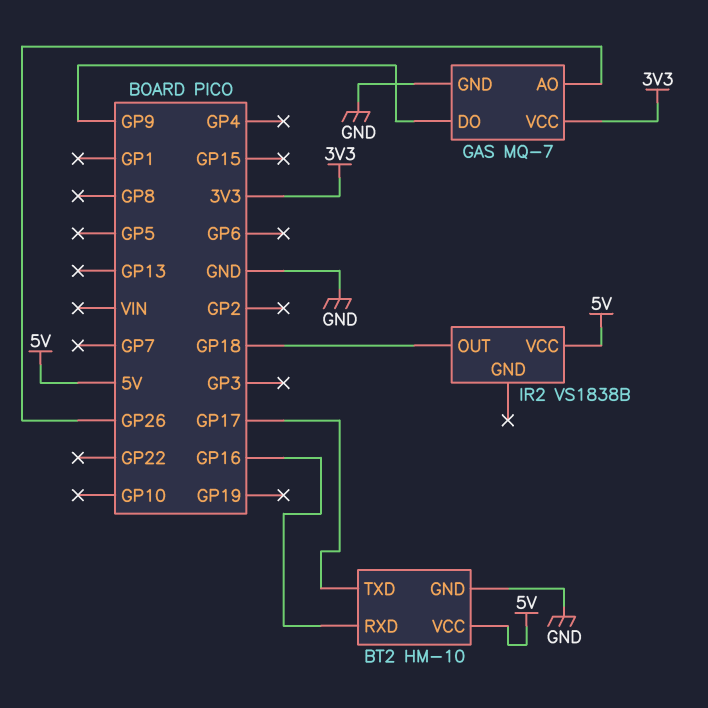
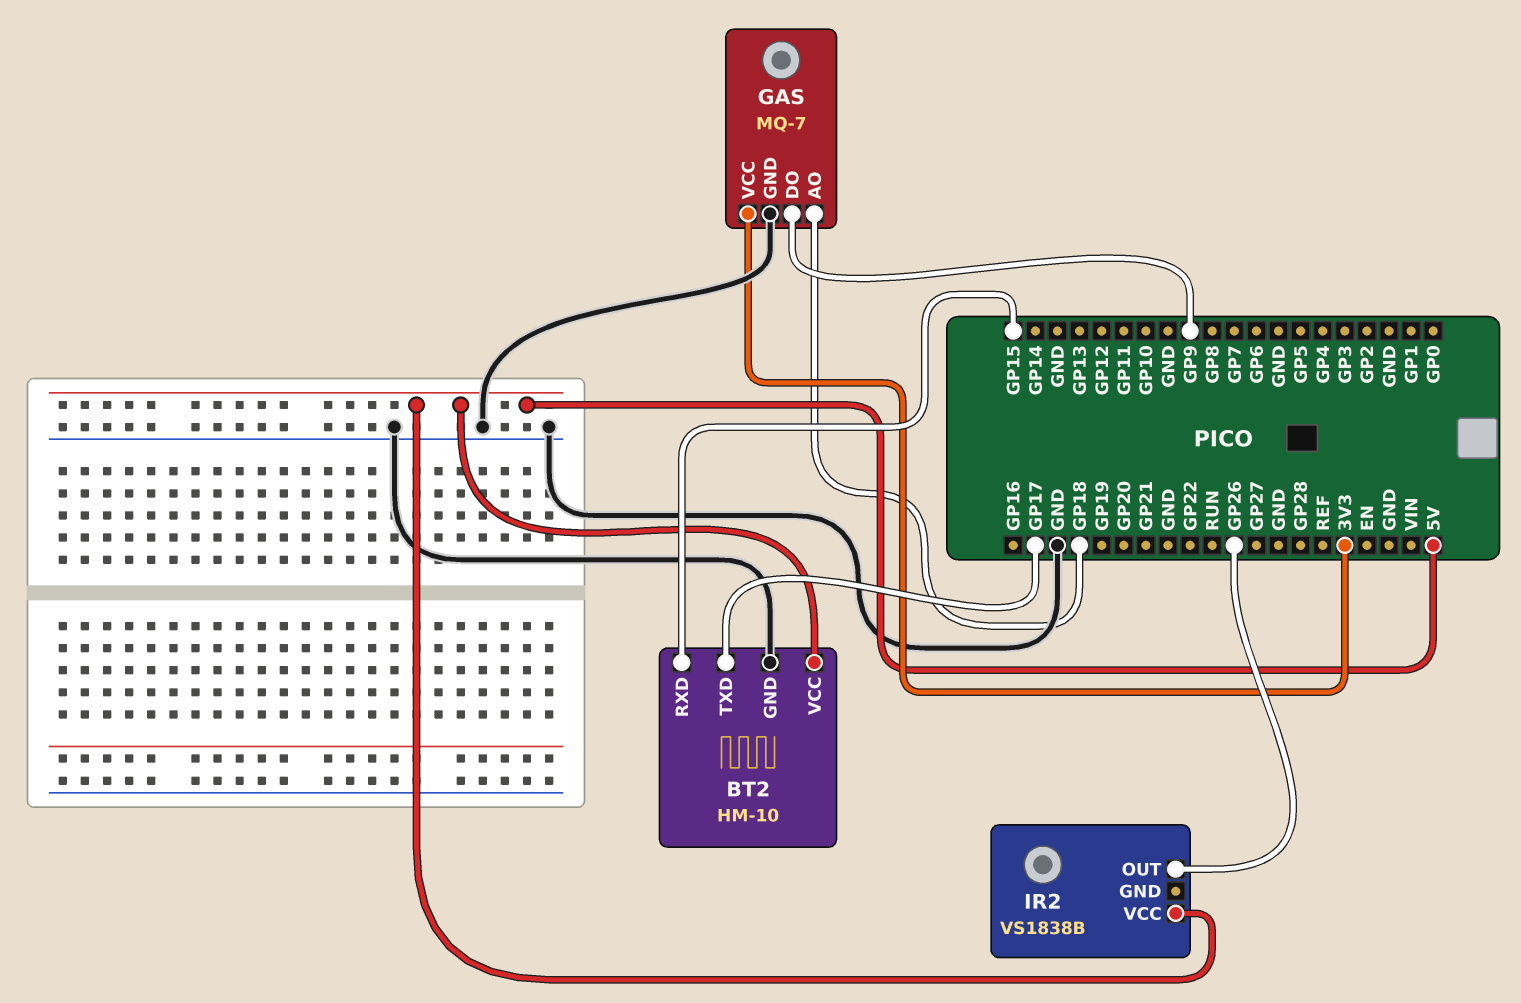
BT2 pin RXD: GP16 -> GP15
GAS pin AO: GP26 -> GP18
IR2 pin OUT: GP18 -> GP26

